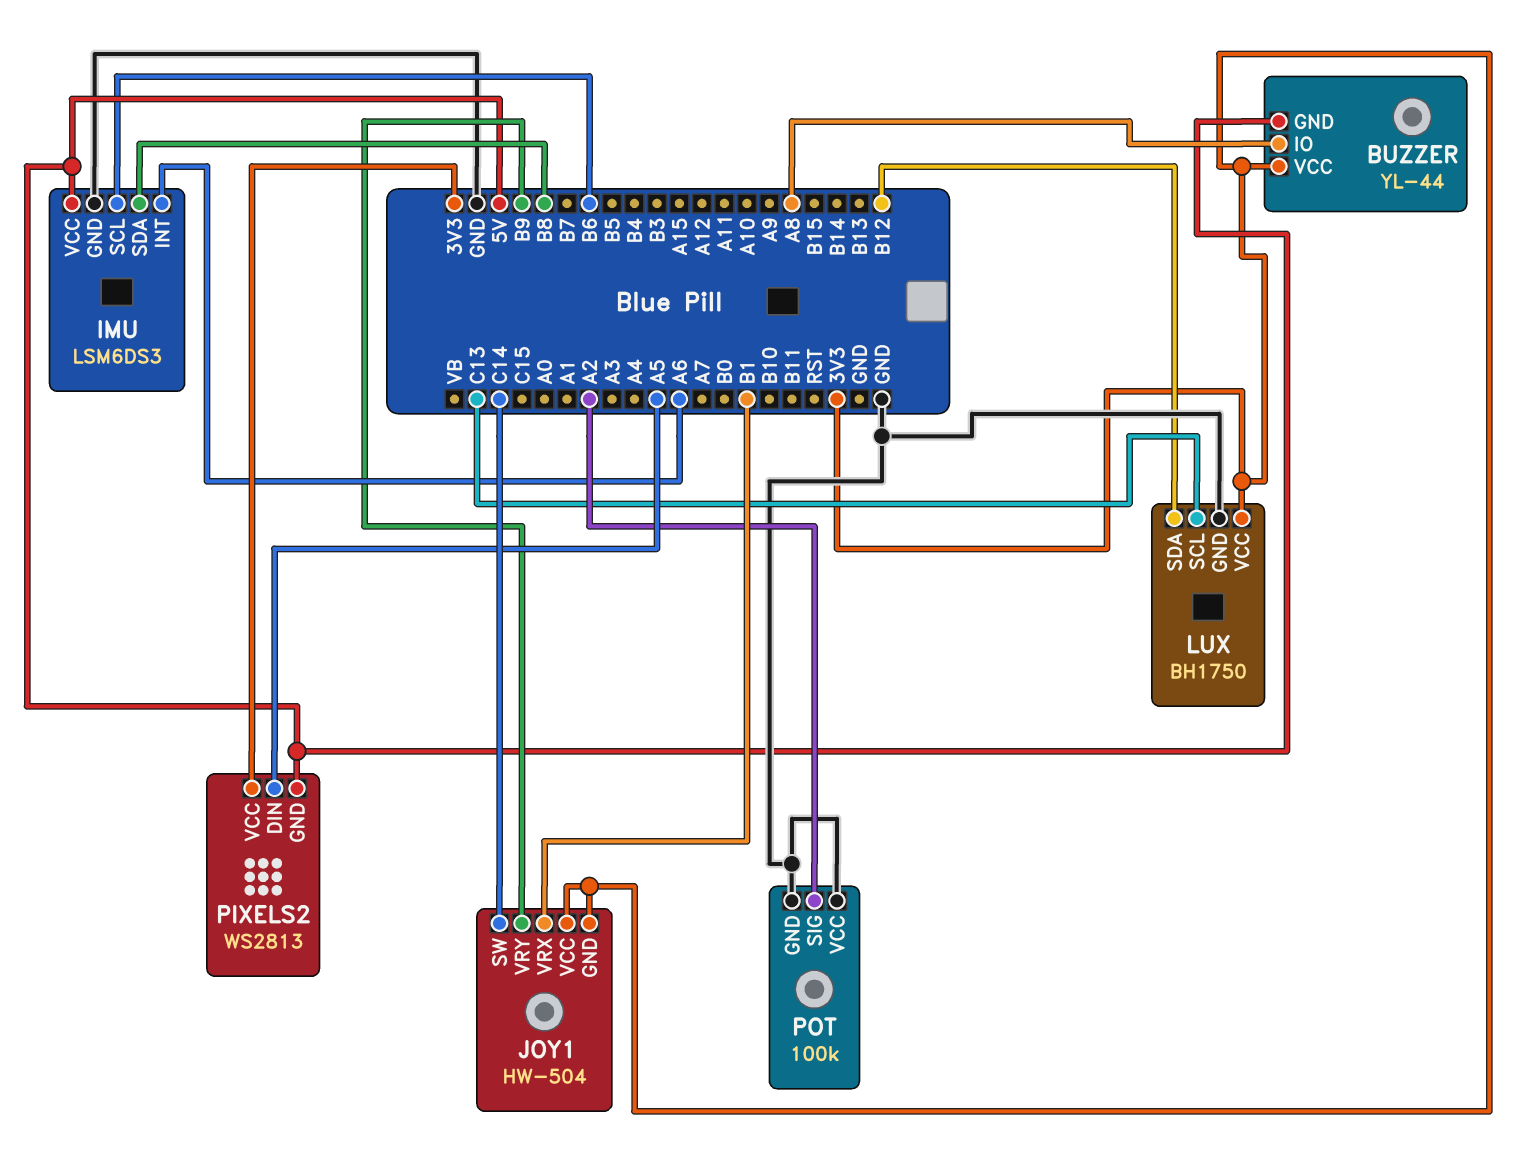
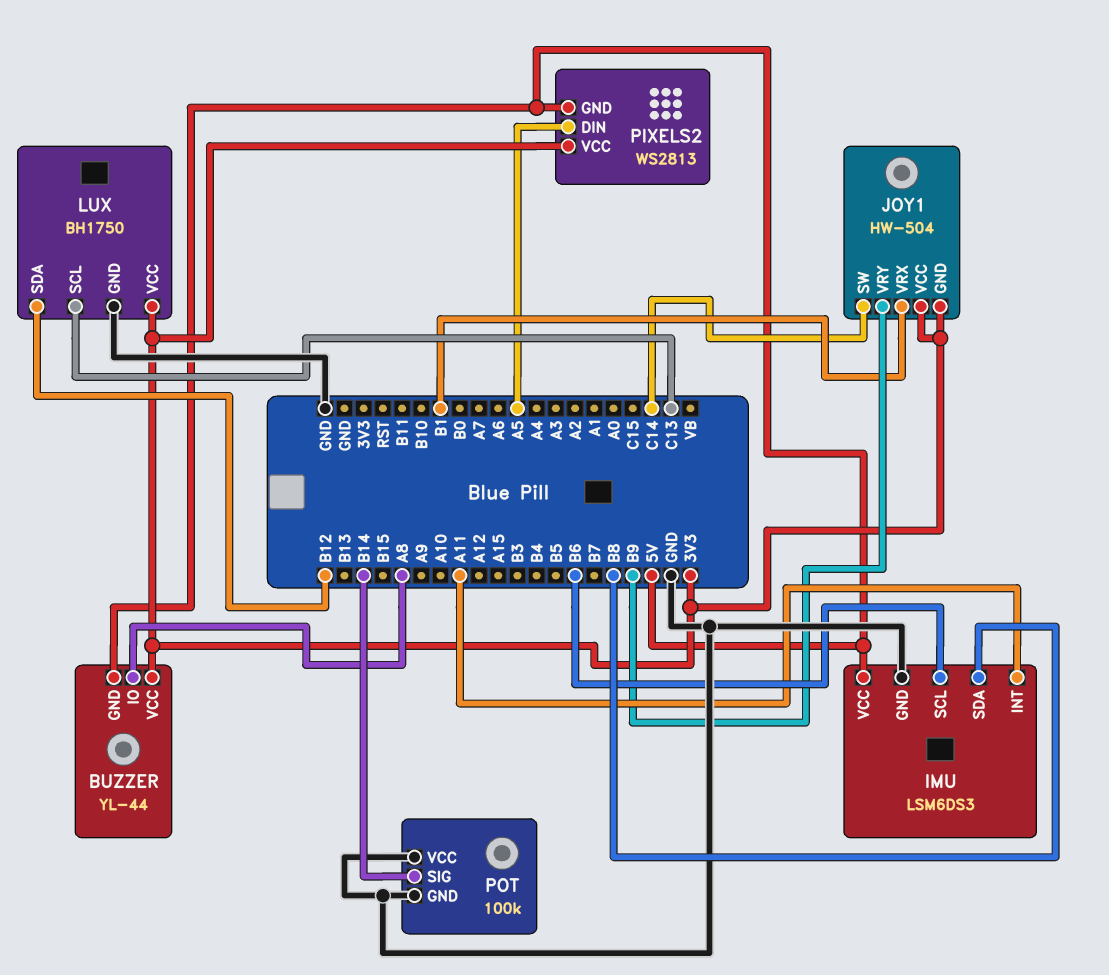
IMU pin INT: A6 -> A11
POT pin SIG: A2 -> B14

